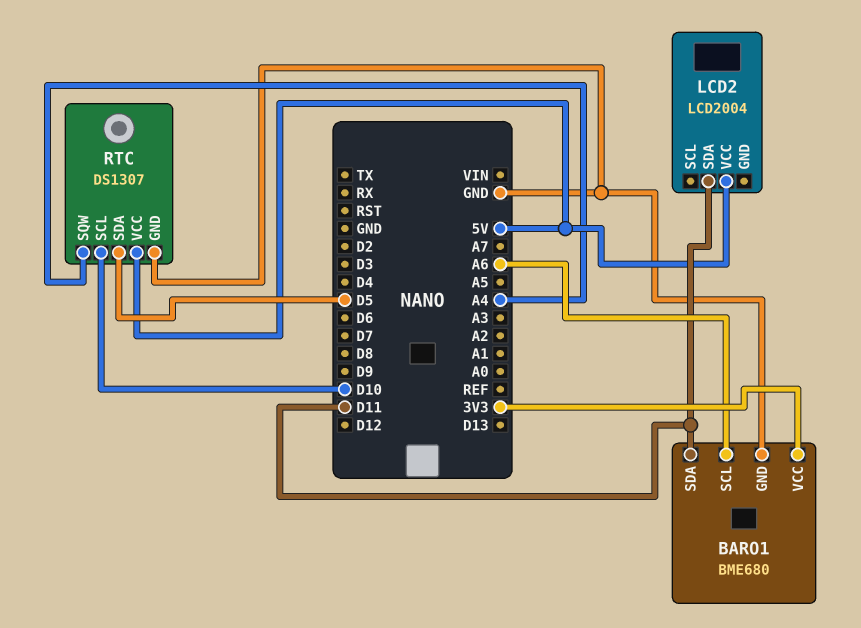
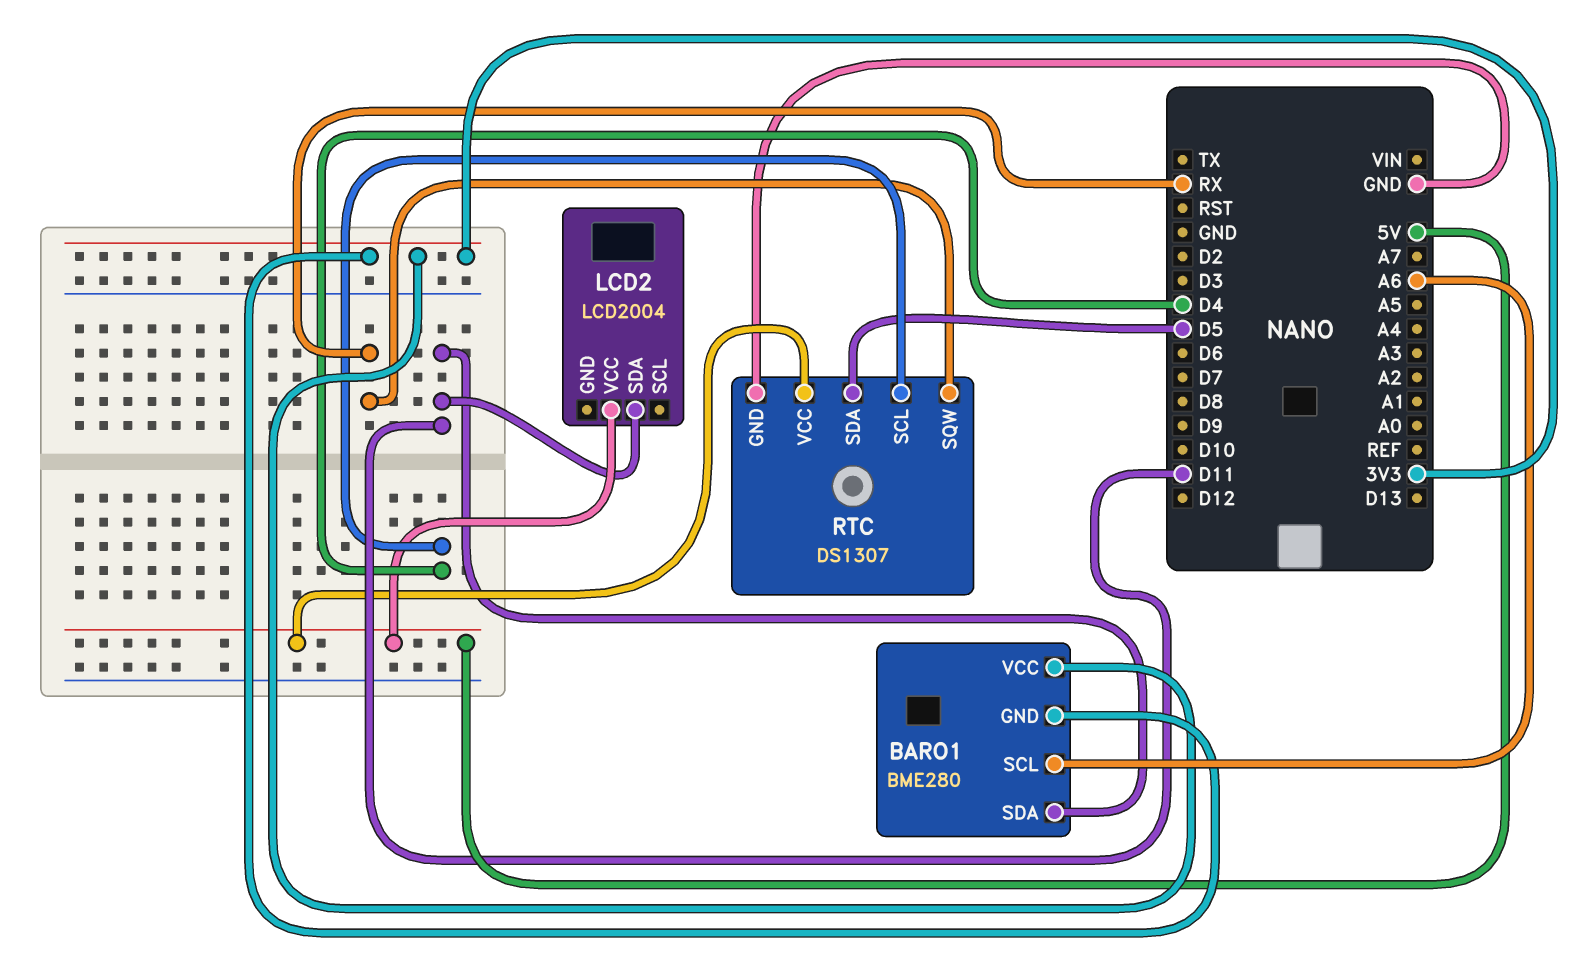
BARO1: BME680 -> BME280
BARO1 pin GND: GND -> 3V3
RTC pin SCL: D10 -> D4
RTC pin SQW: A4 -> RX

